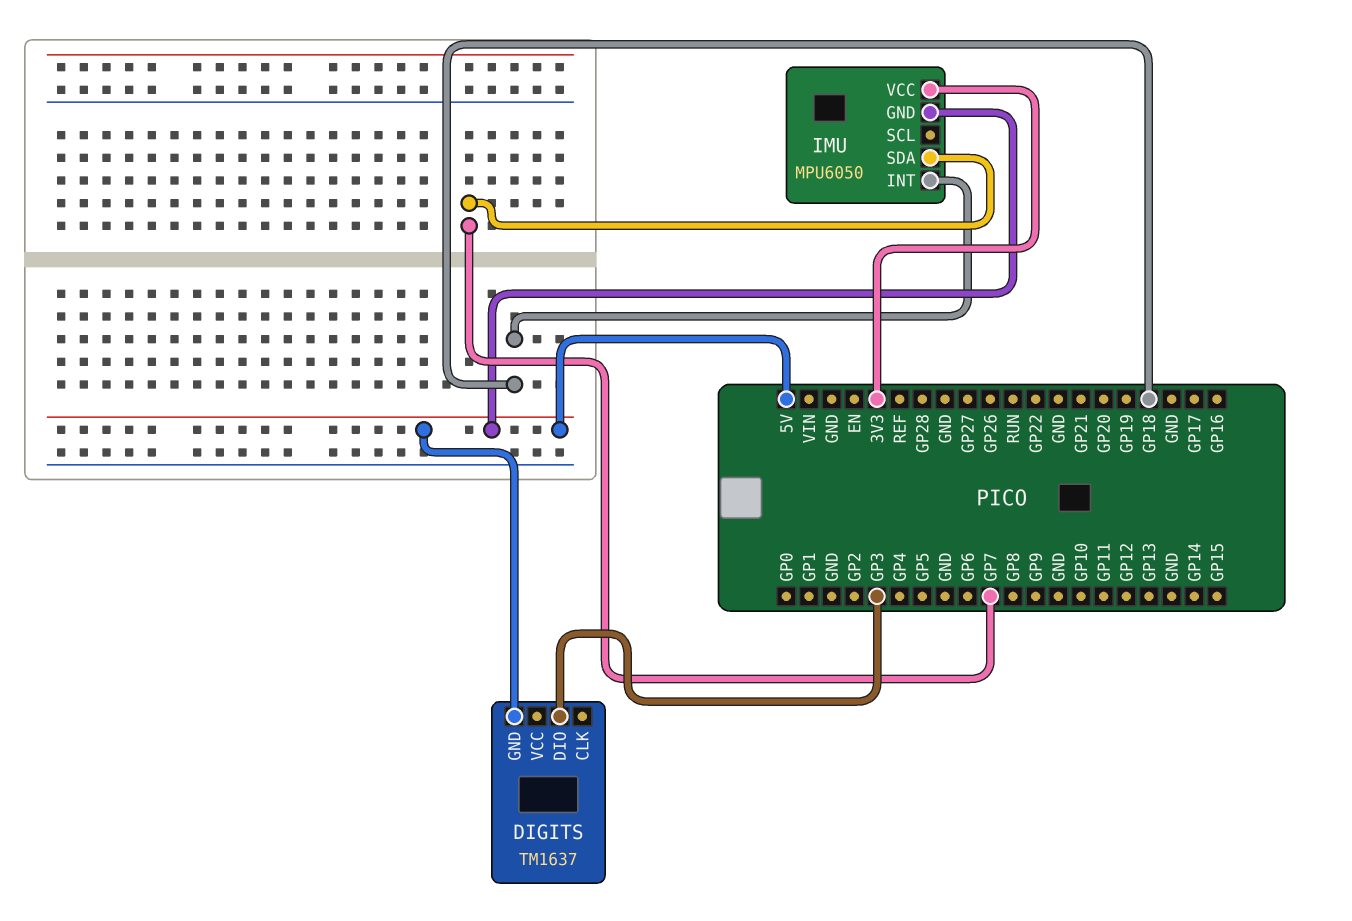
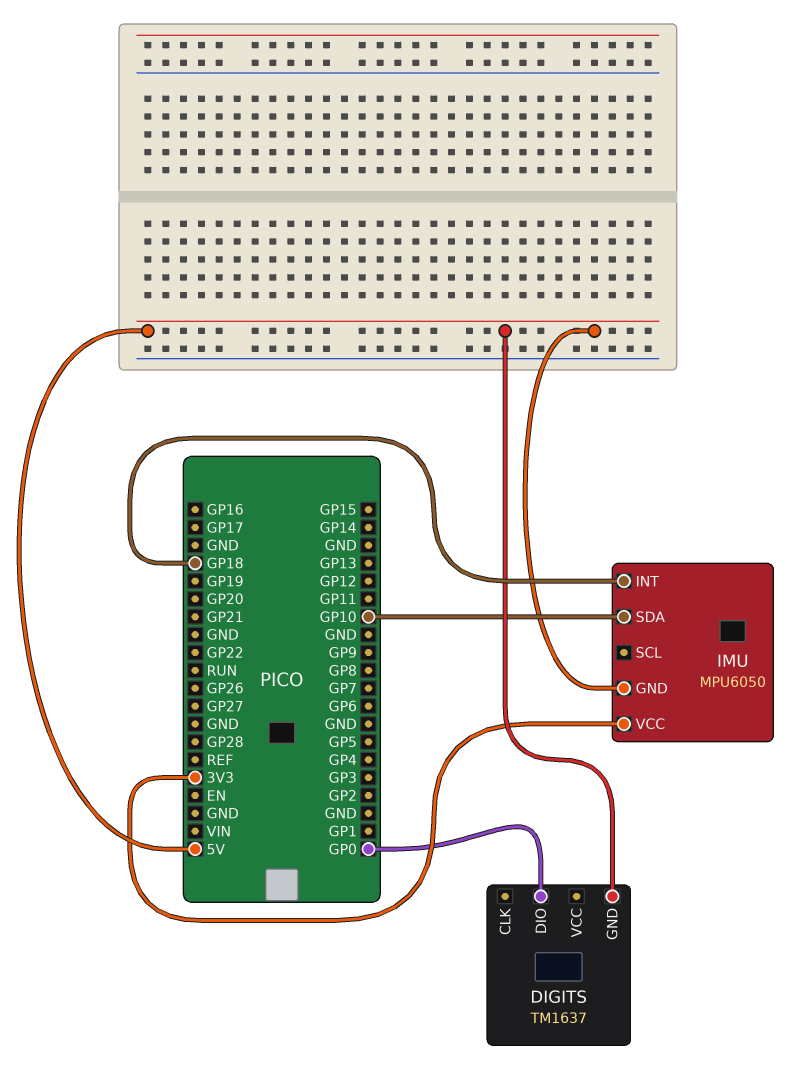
DIGITS pin DIO: GP3 -> GP0
IMU pin SDA: GP7 -> GP10

